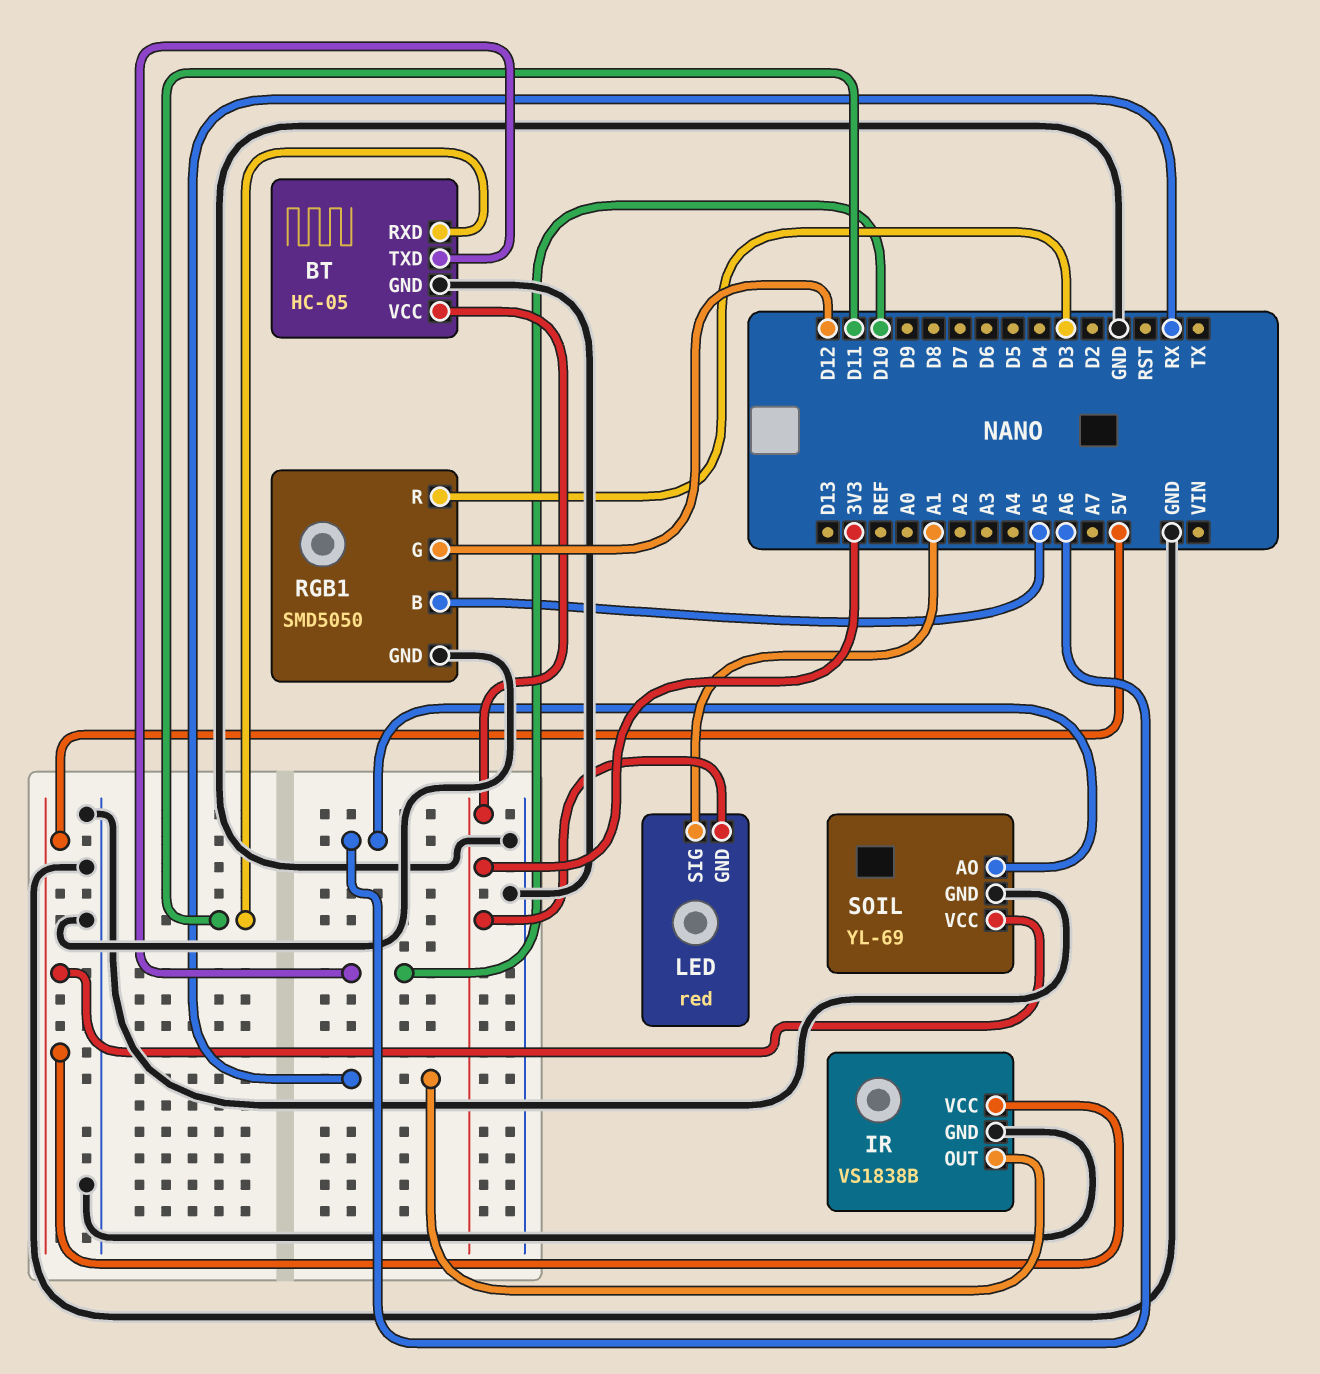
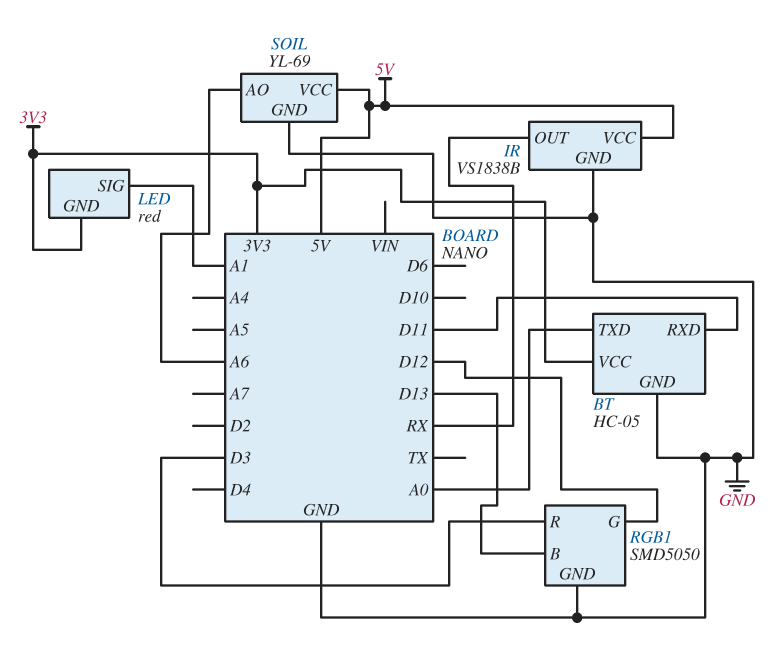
BT pin TXD: D10 -> A0
RGB1 pin B: A5 -> D13

